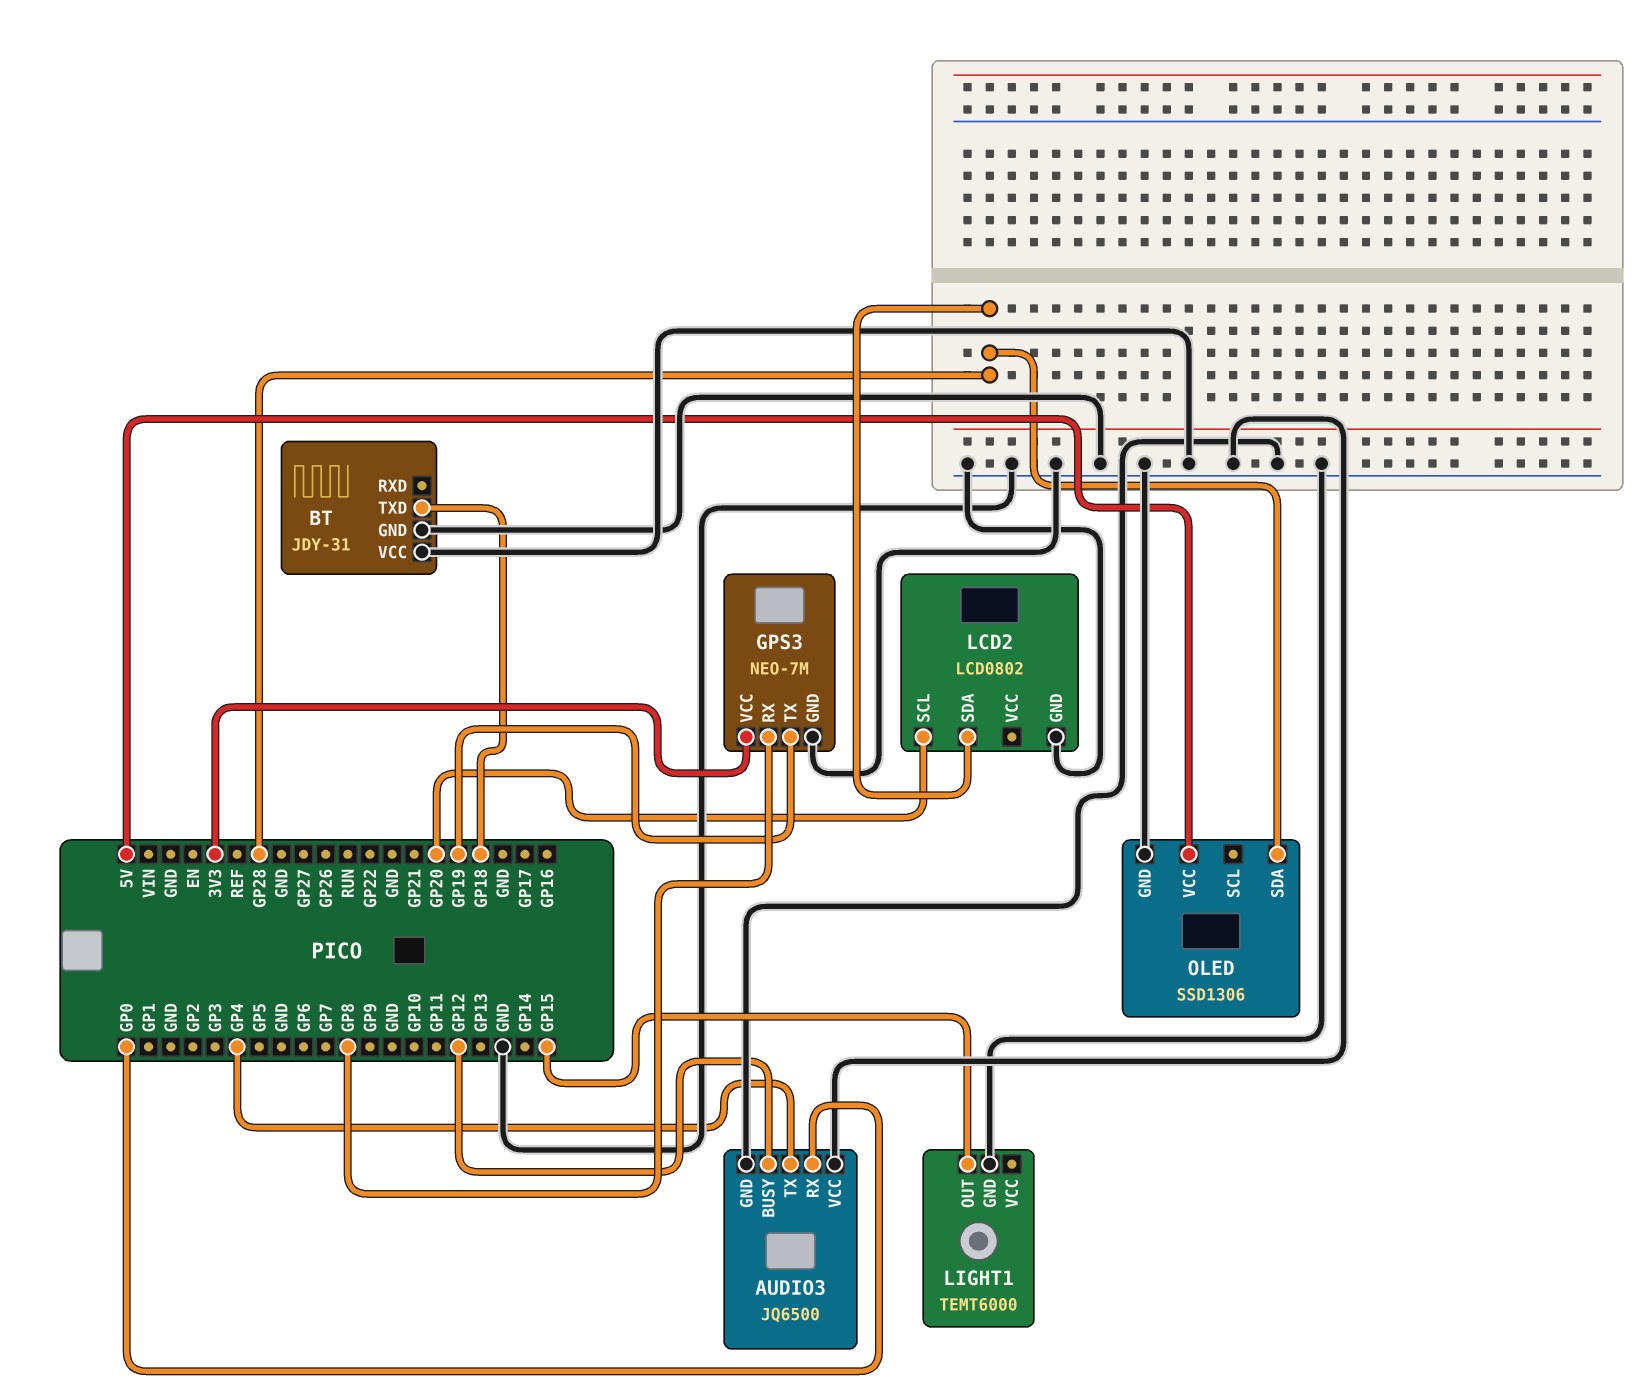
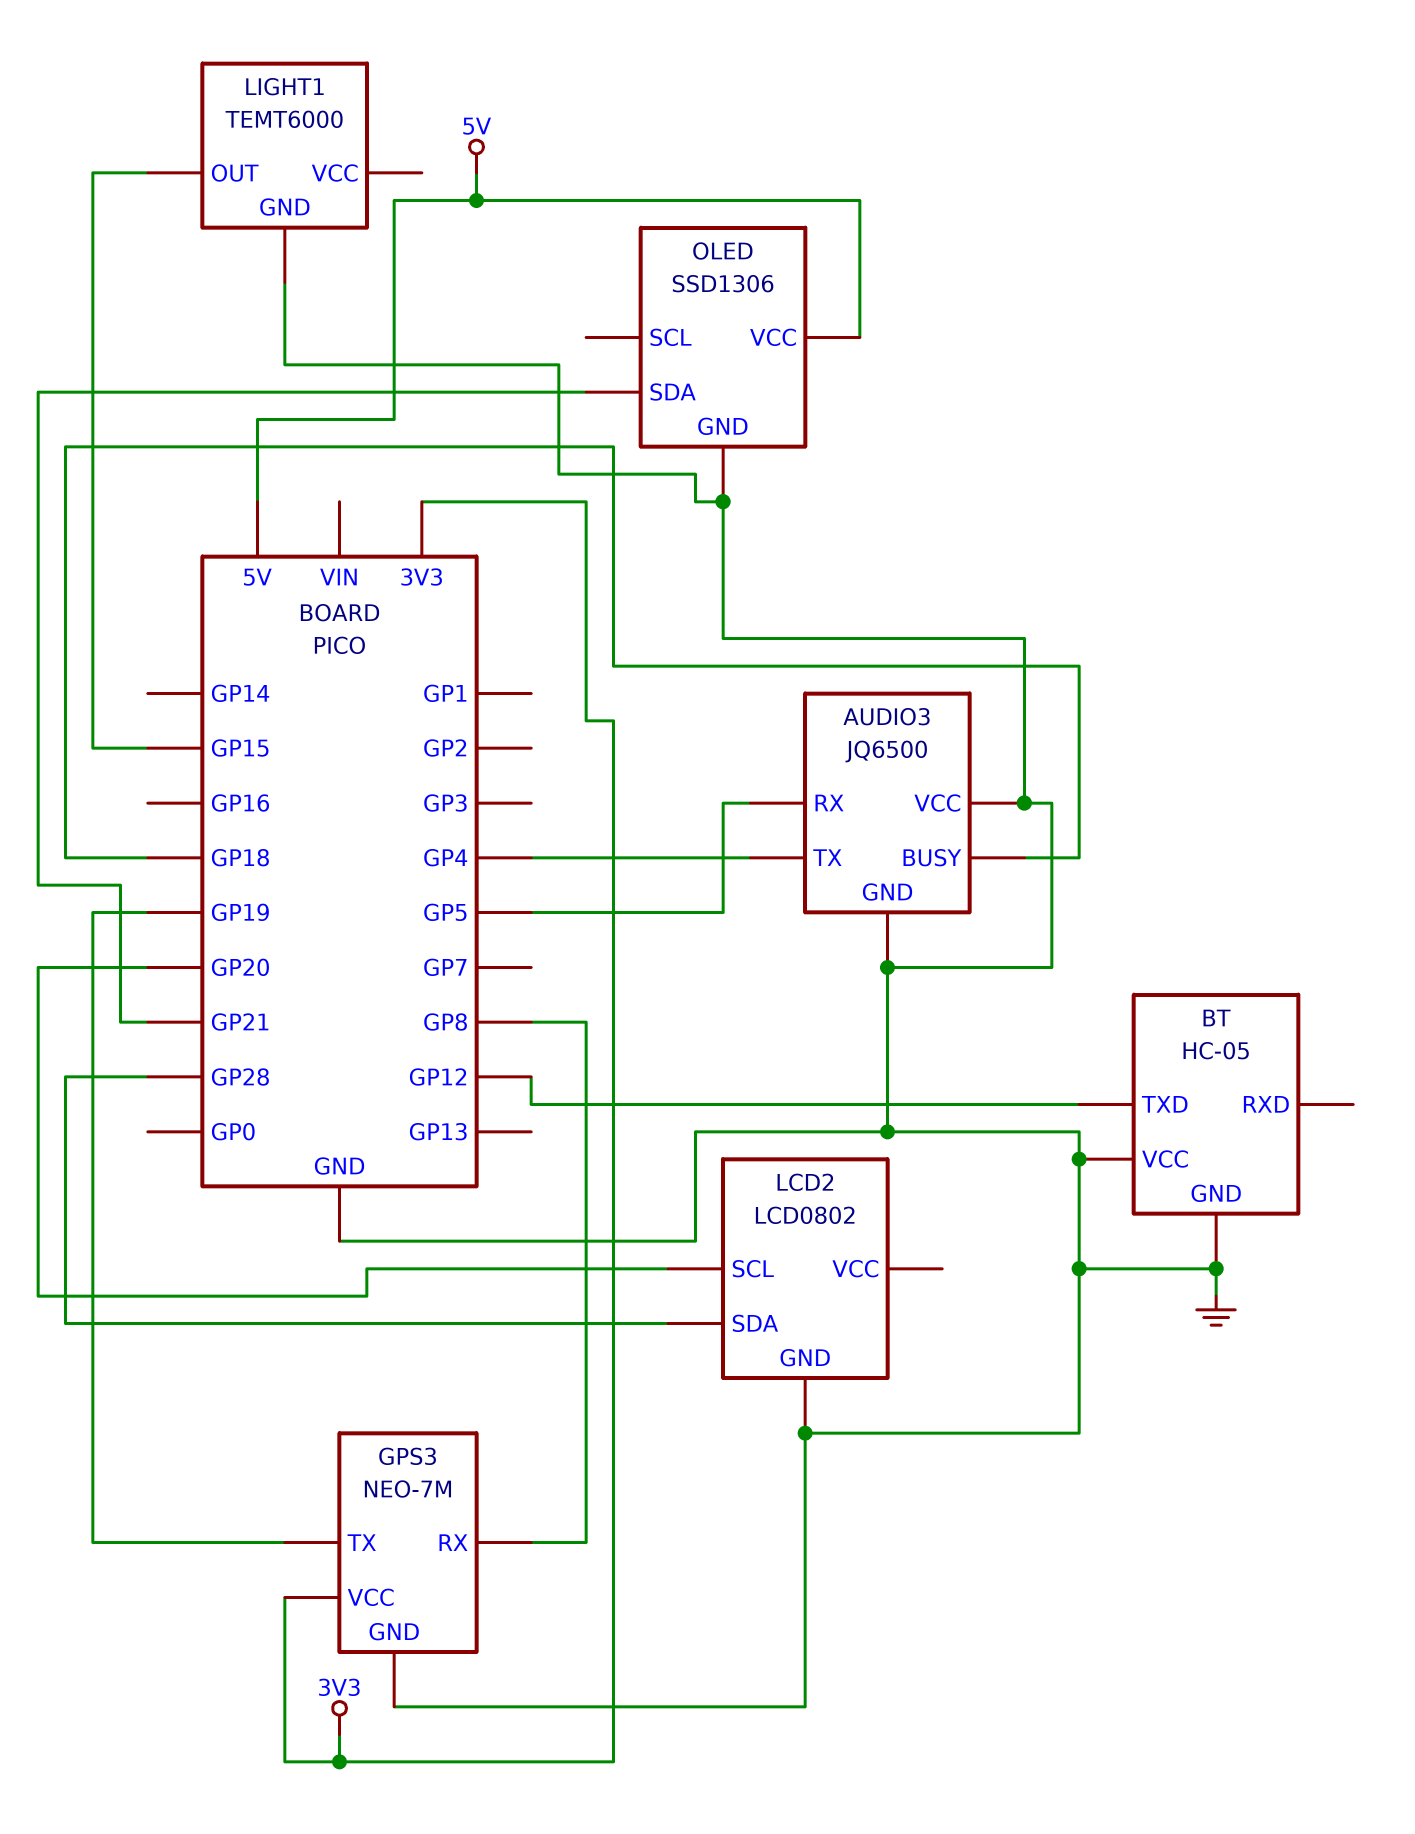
AUDIO3 pin BUSY: GP12 -> GP18
AUDIO3 pin RX: GP0 -> GP5
BT: JDY-31 -> HC-05
BT pin TXD: GP18 -> GP12
OLED pin SDA: GP28 -> GP21

